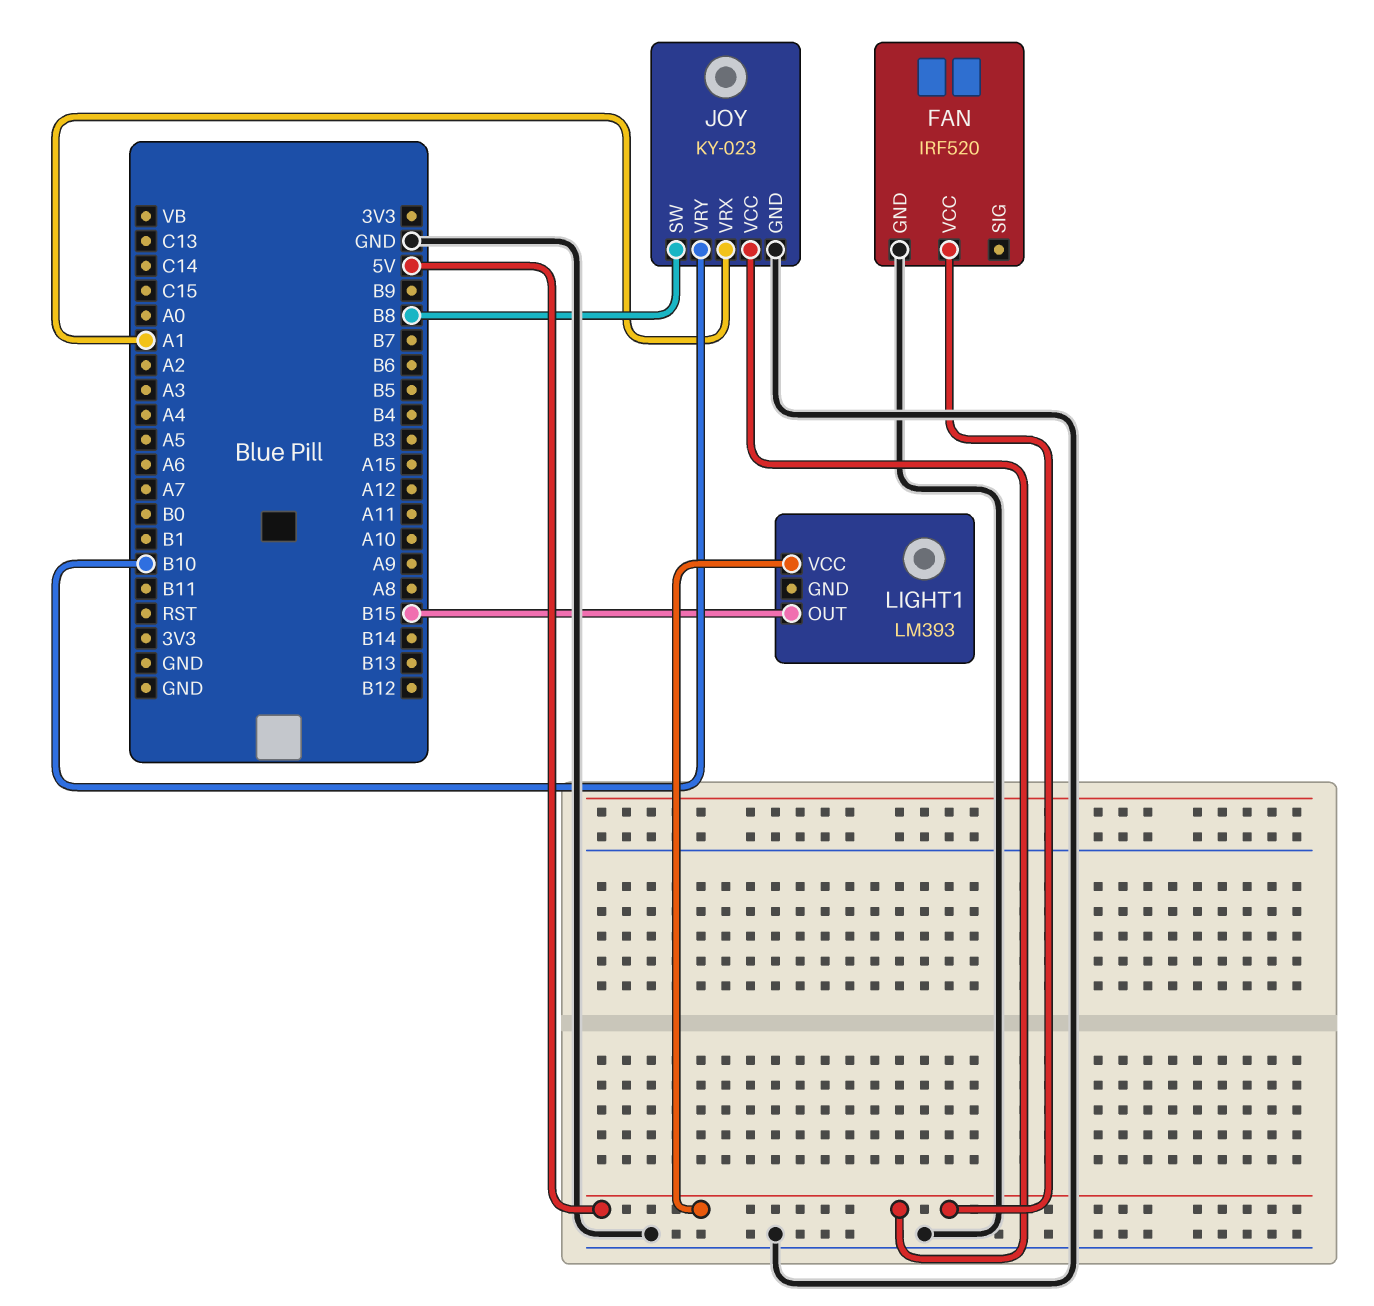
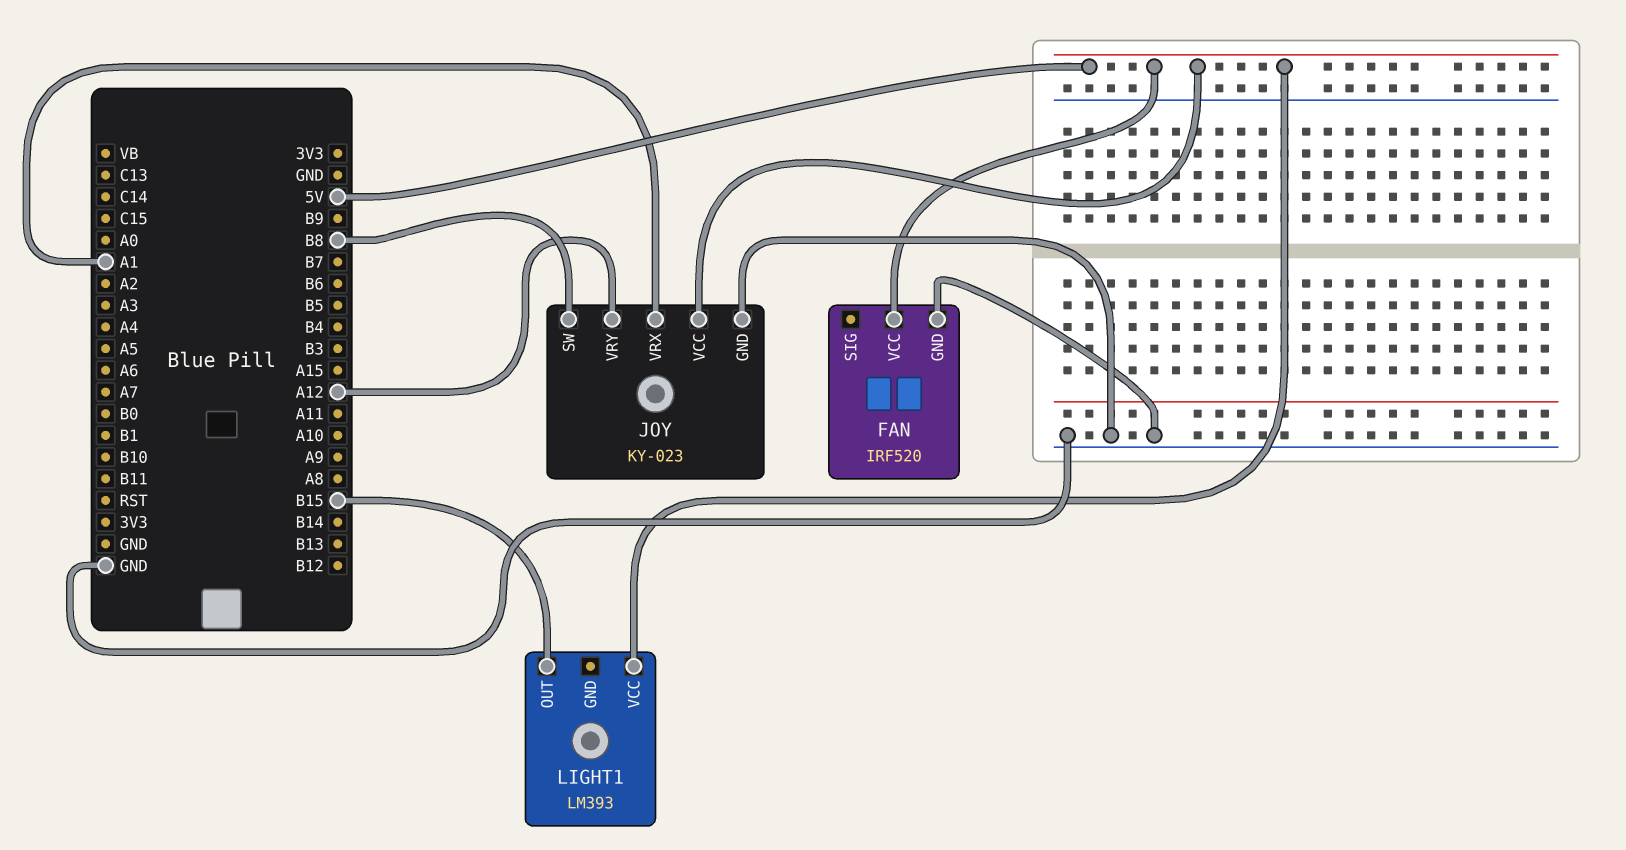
JOY pin VRY: B10 -> A12

